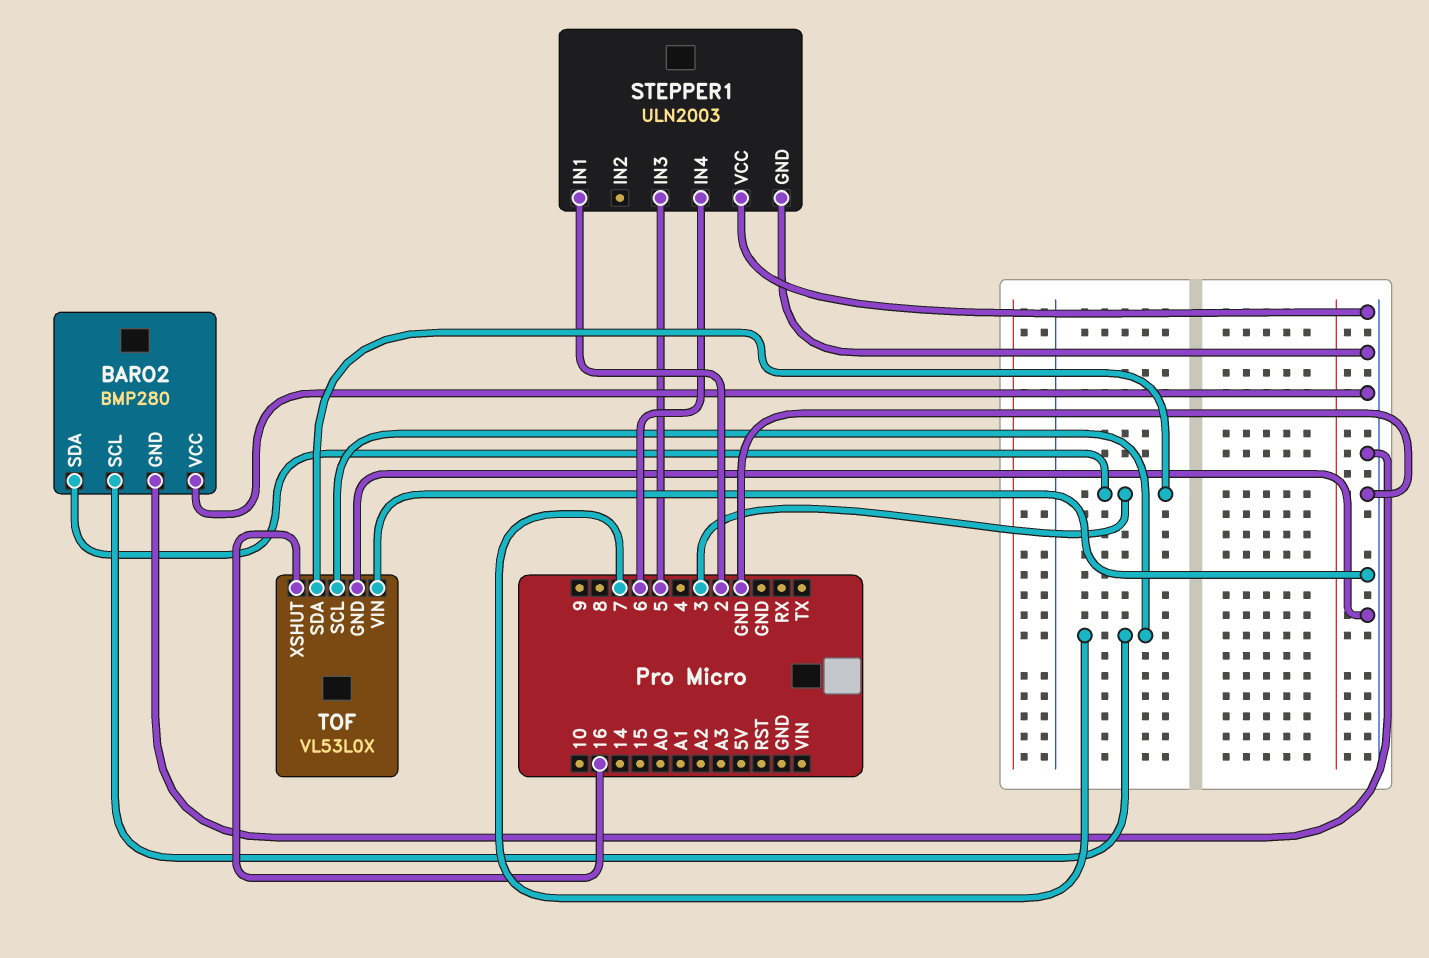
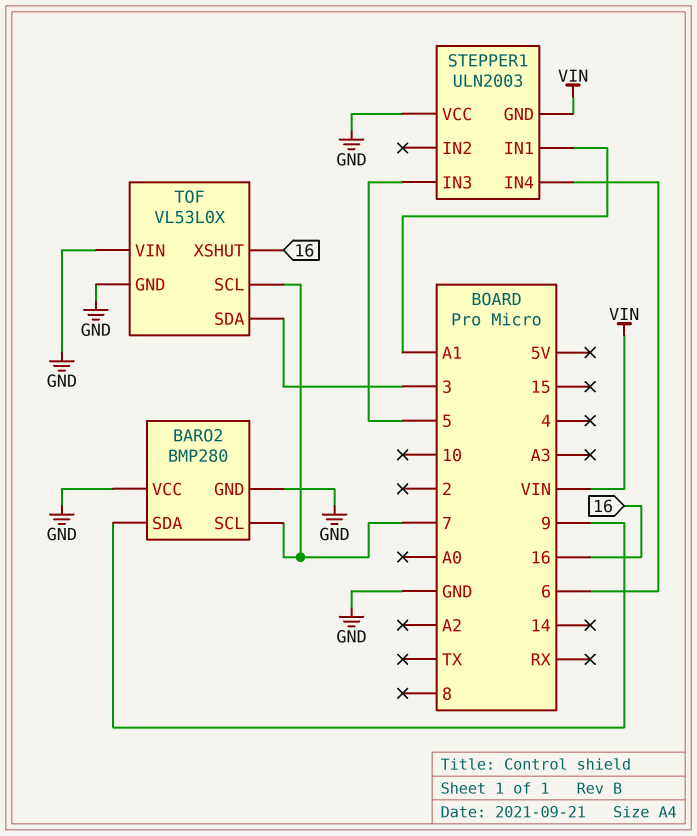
BARO2 pin SDA: 3 -> 9
STEPPER1 pin GND: GND -> VIN
STEPPER1 pin IN1: 2 -> A1

